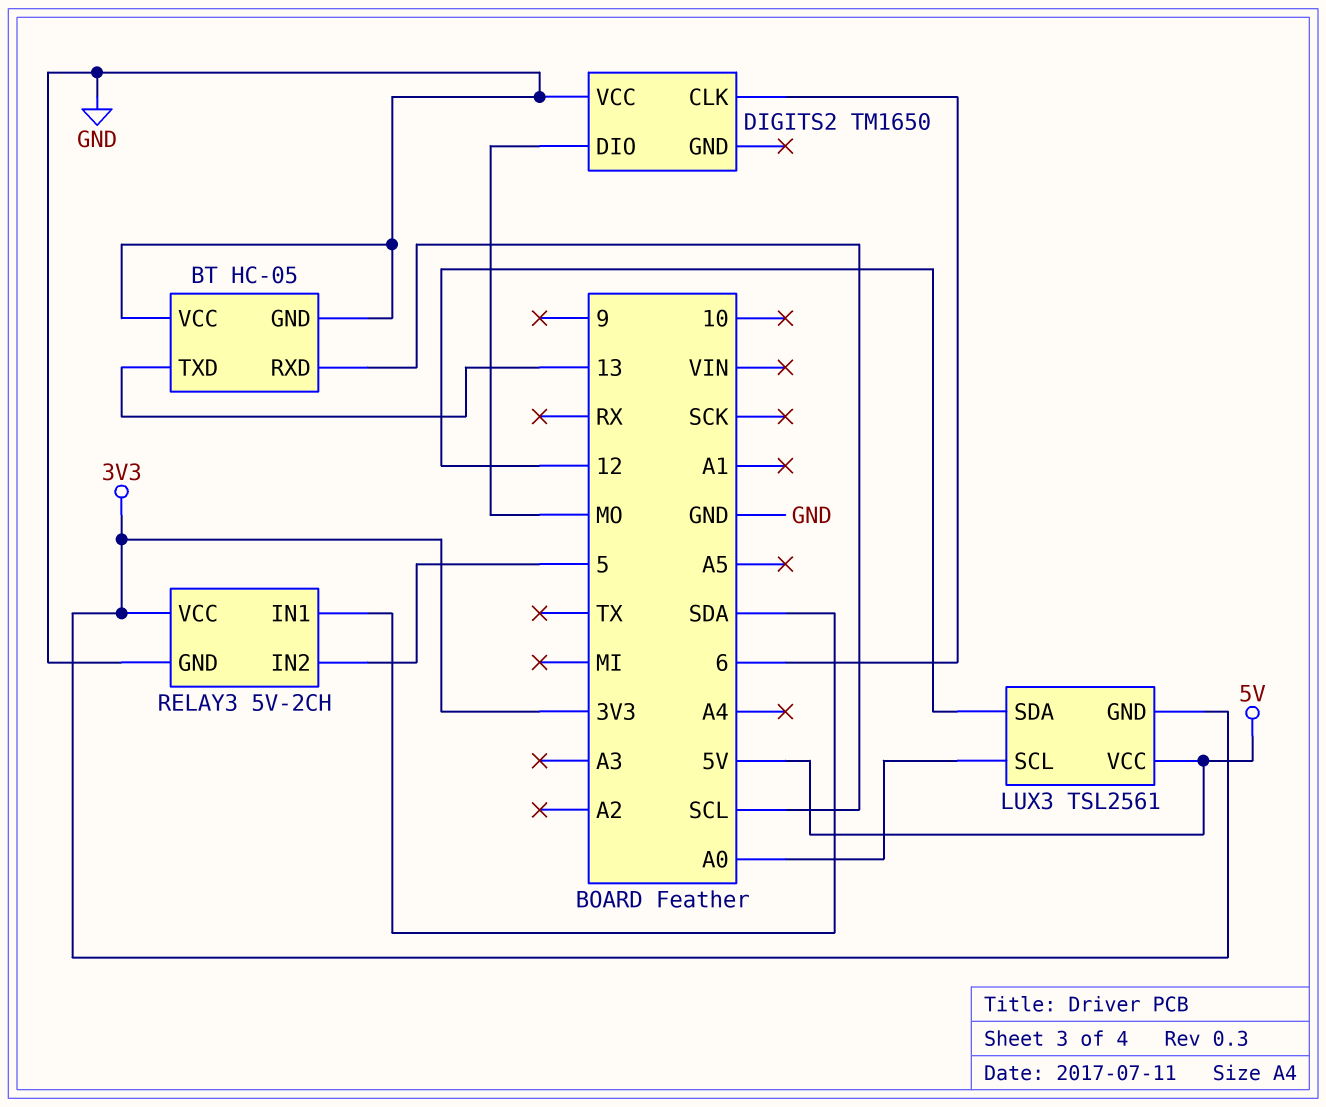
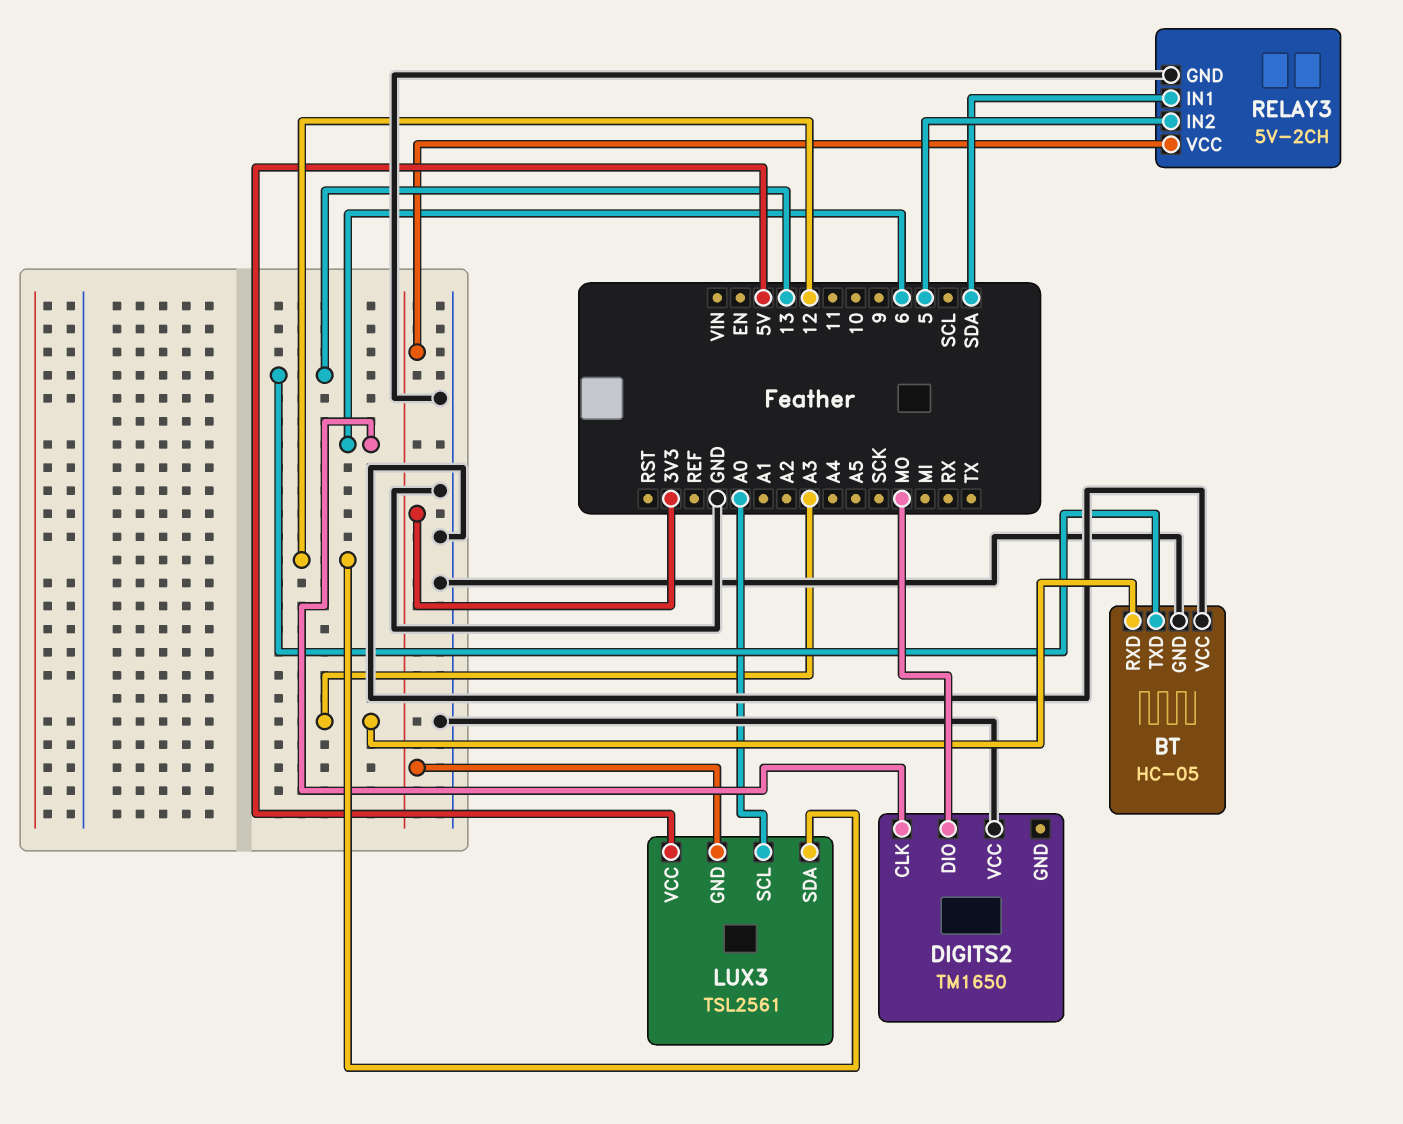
BT pin RXD: SCL -> A3

